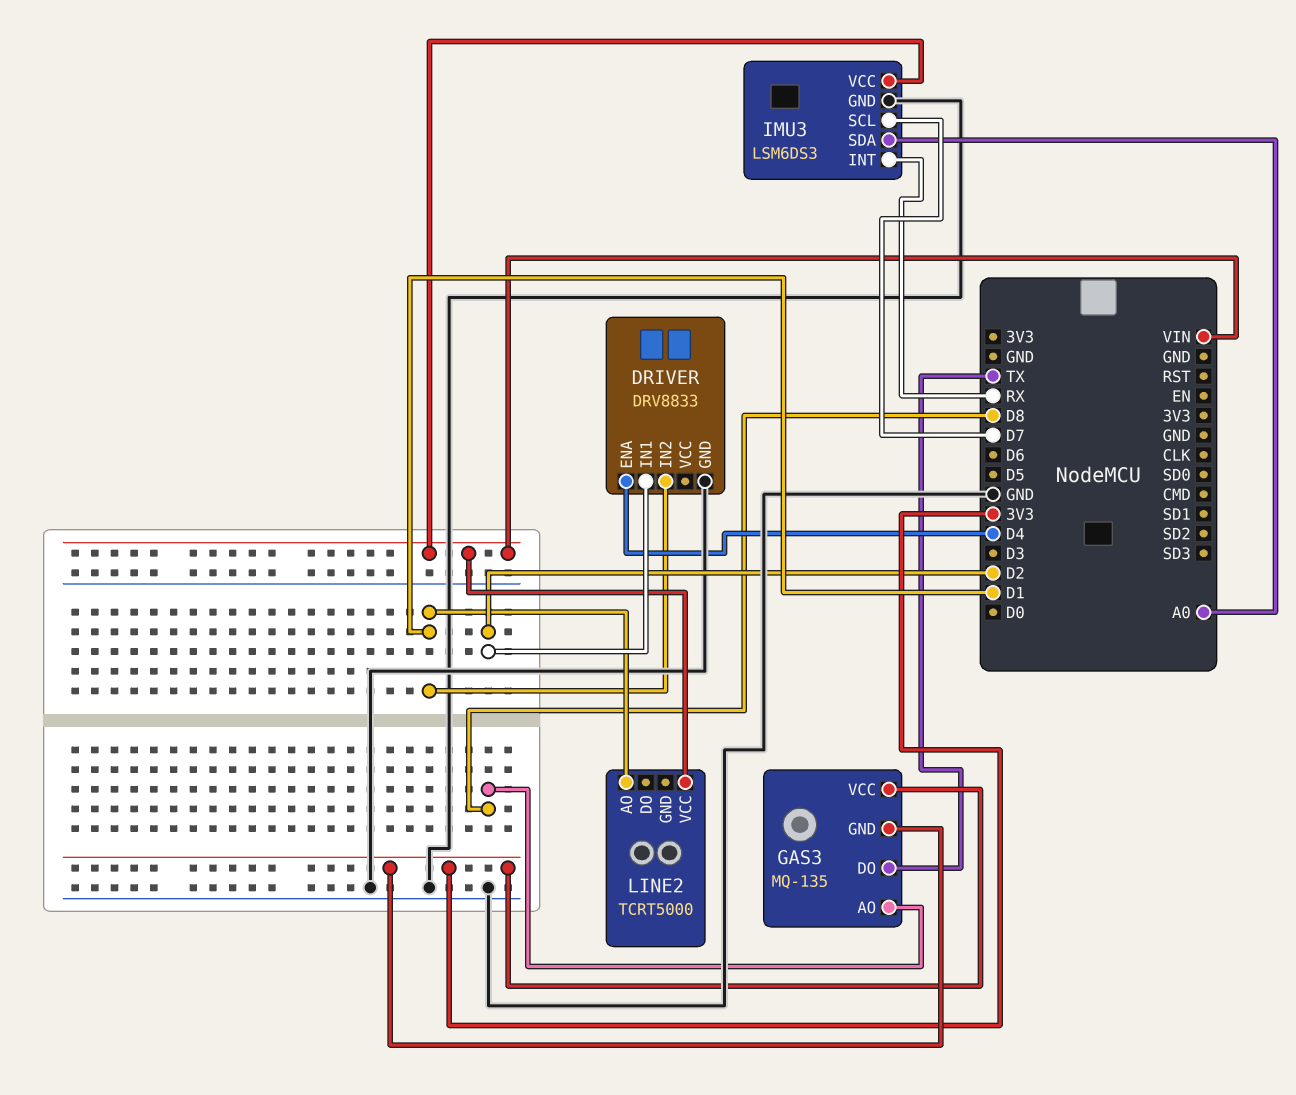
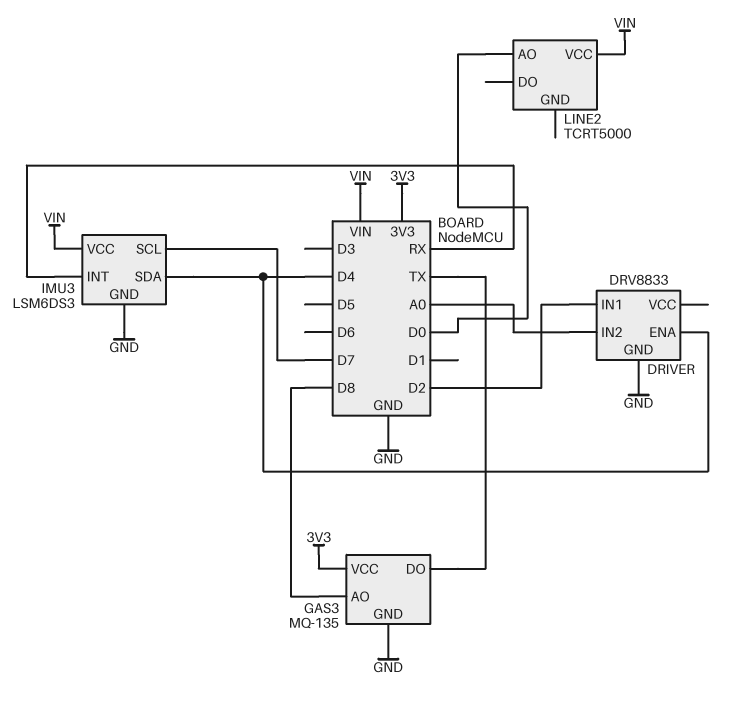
DRIVER pin IN2: D1 -> A0
GAS3 pin GND: 3V3 -> GND
IMU3 pin SDA: A0 -> D4
LINE2 pin AO: D1 -> D0

